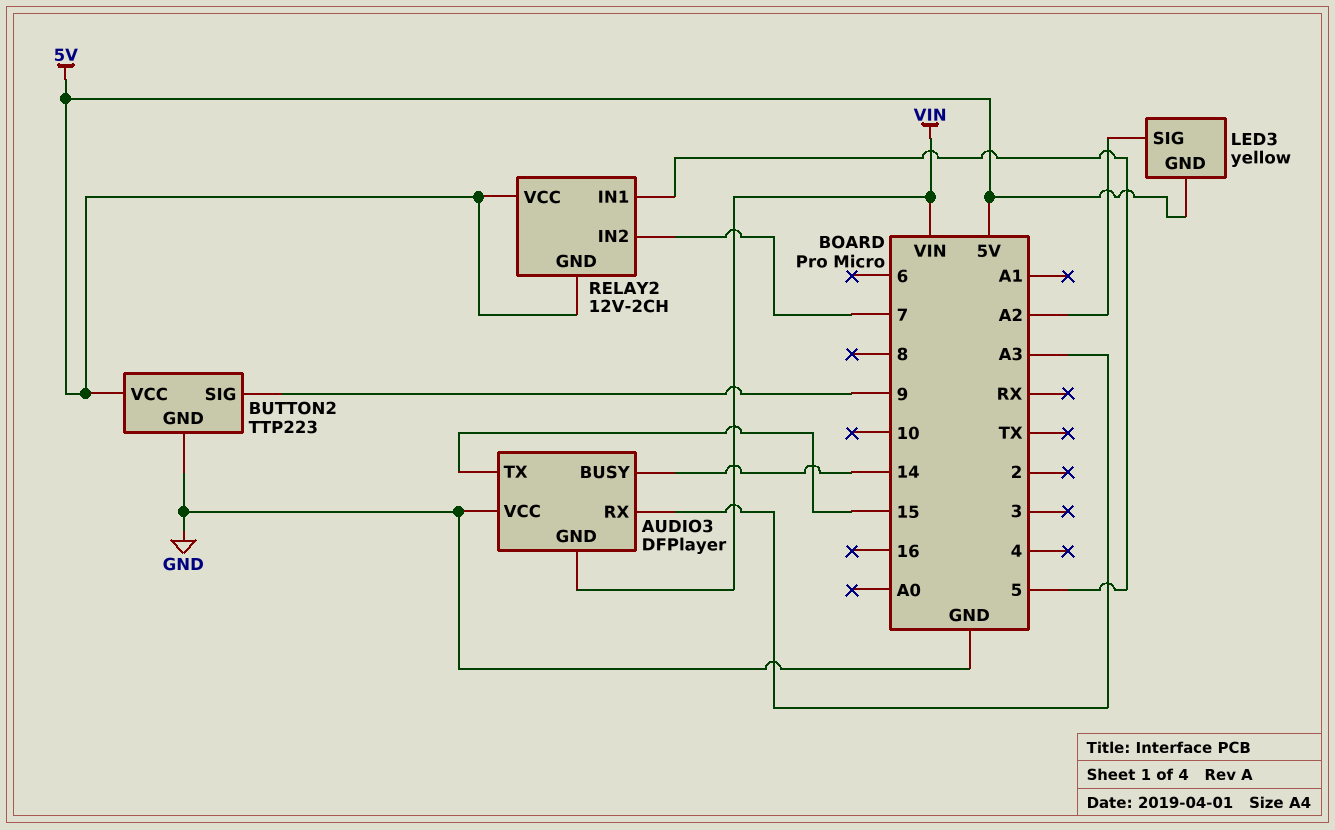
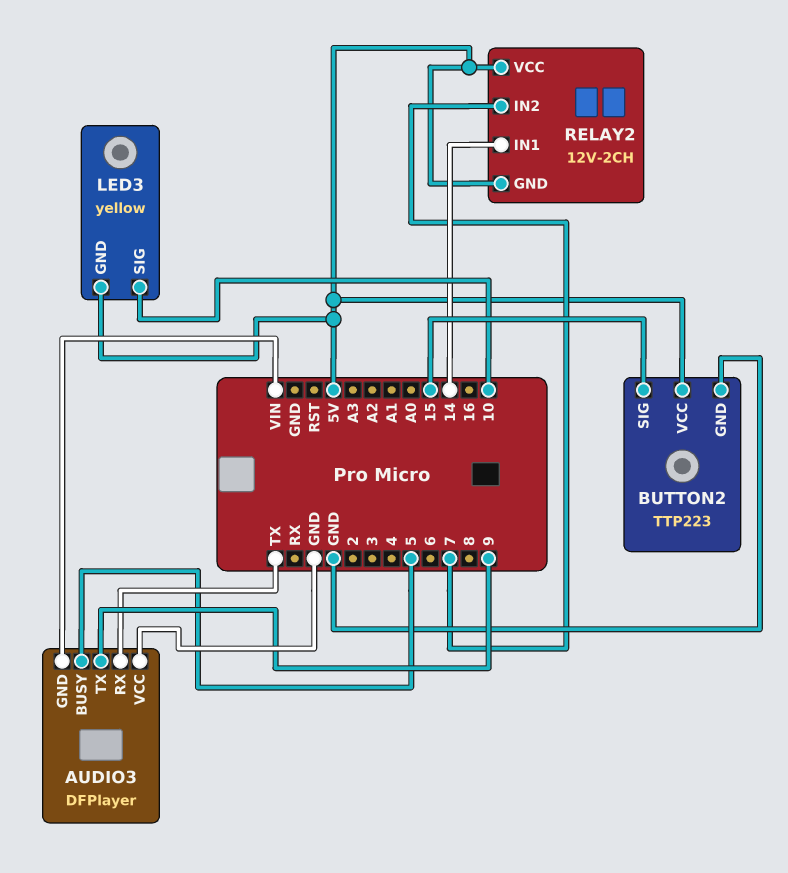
AUDIO3 pin BUSY: 14 -> 5
AUDIO3 pin RX: A3 -> TX
AUDIO3 pin TX: 15 -> 9
BUTTON2 pin SIG: 9 -> 15
LED3 pin SIG: A2 -> 10
RELAY2 pin IN1: 5 -> 14

